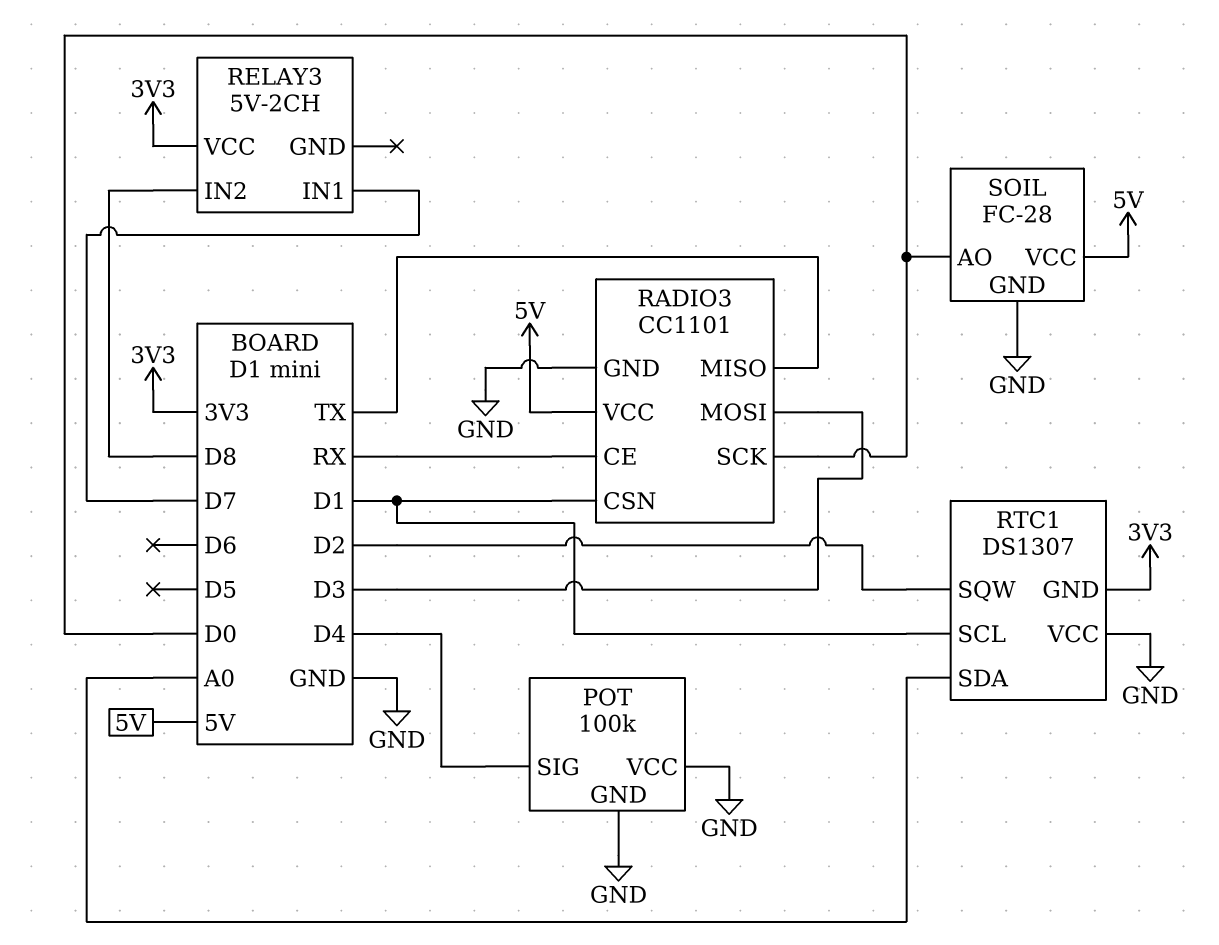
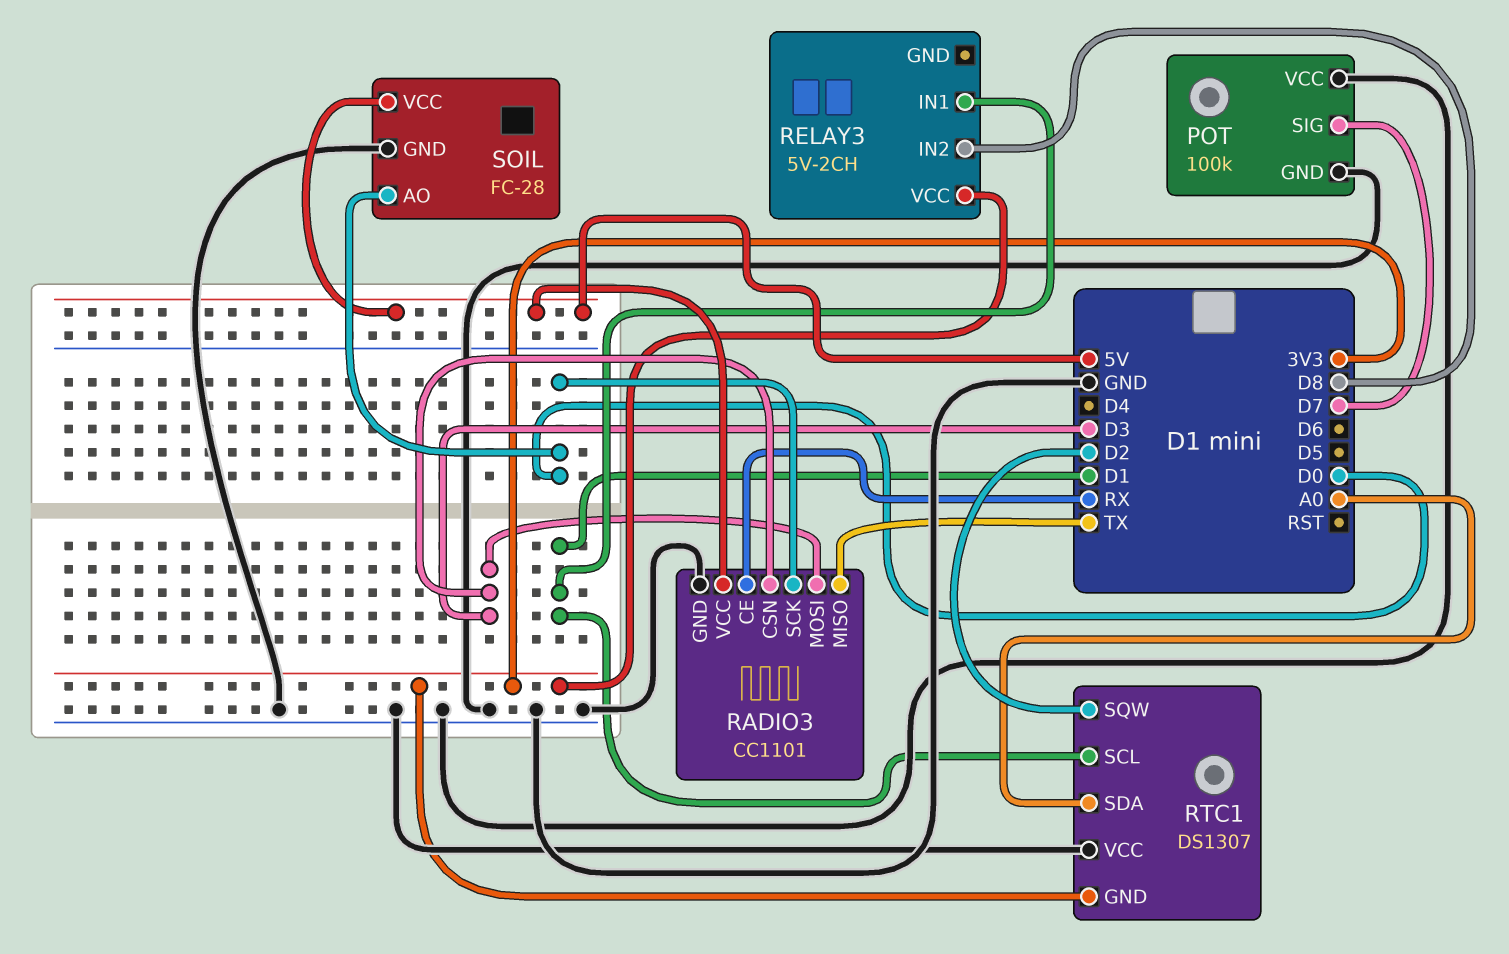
POT pin SIG: D4 -> D7
RADIO3 pin CSN: D1 -> D3
RELAY3 pin IN1: D7 -> D1

